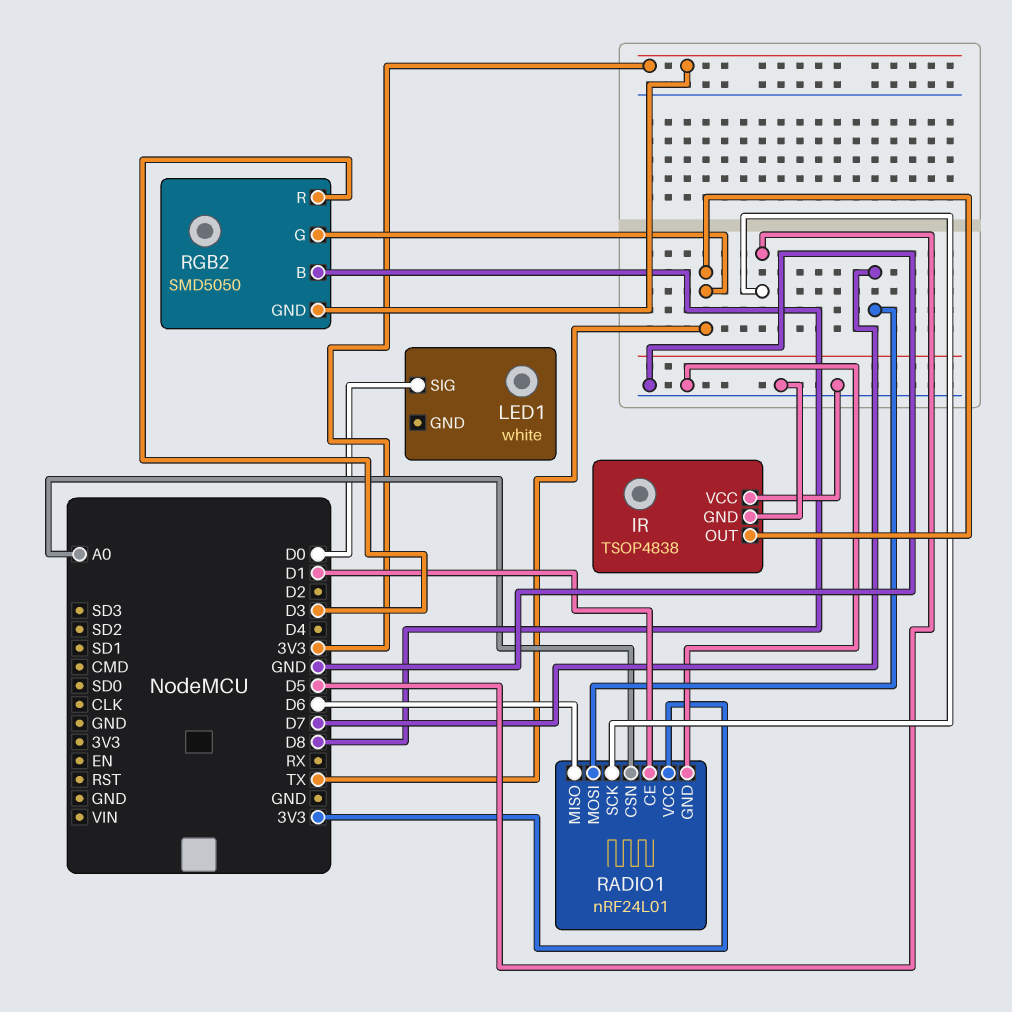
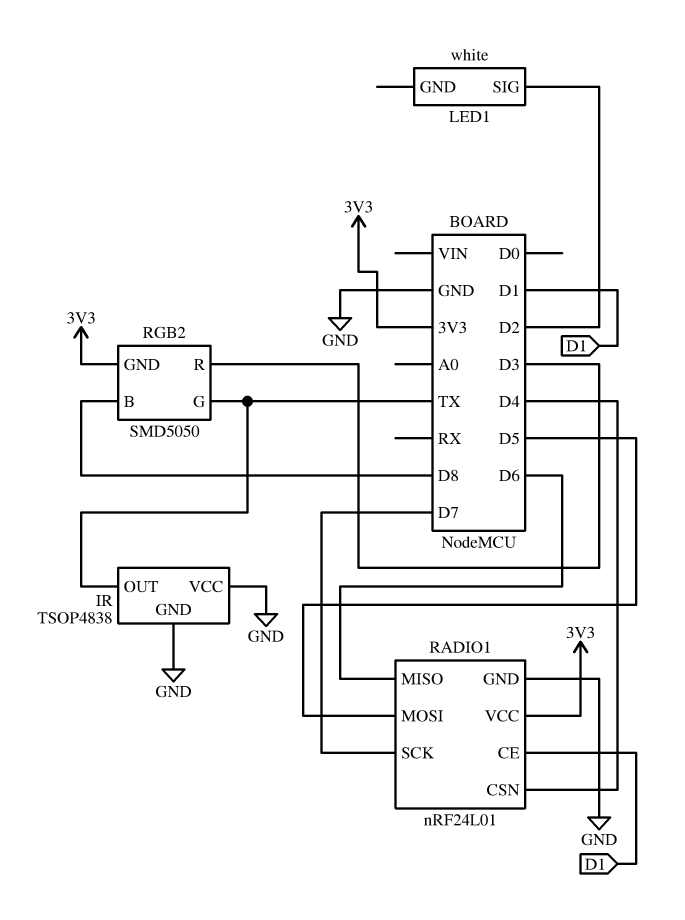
LED1 pin SIG: D0 -> D2
RADIO1 pin CSN: A0 -> D4
RADIO1 pin MOSI: D7 -> D5
RADIO1 pin SCK: D5 -> D7

